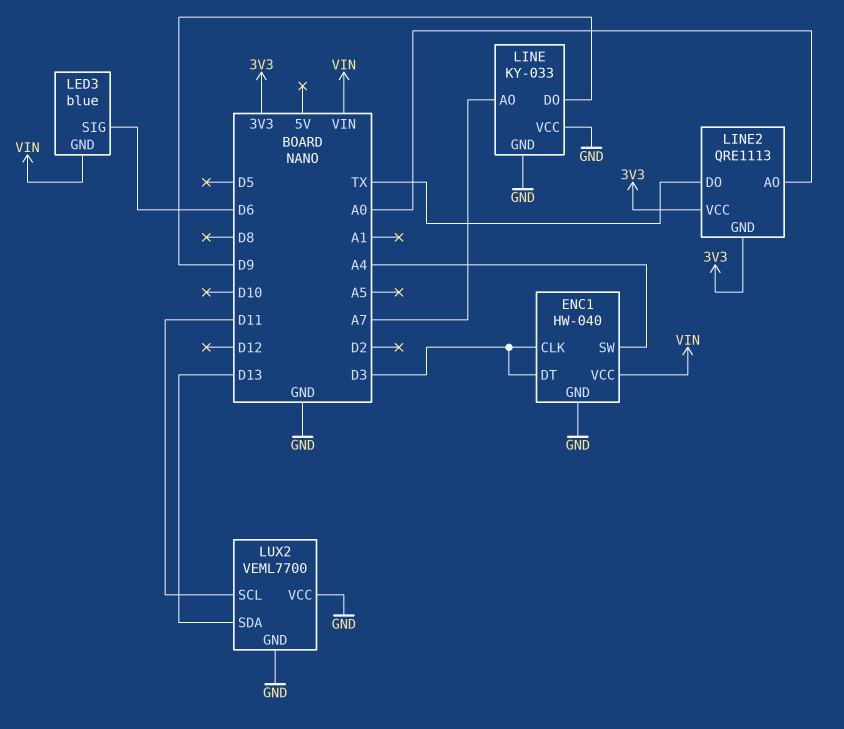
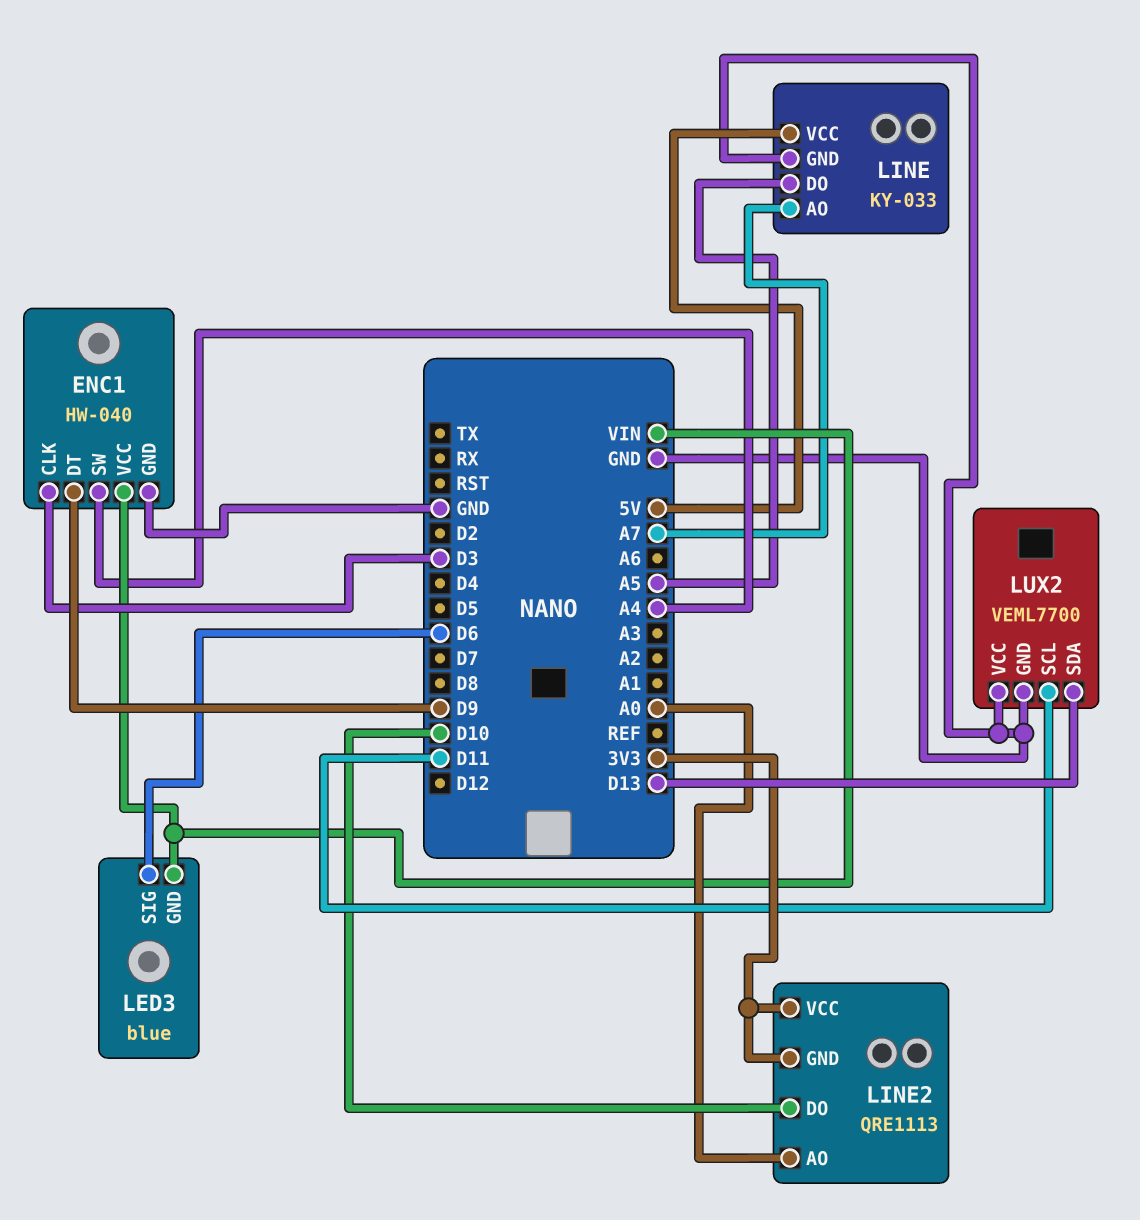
ENC1 pin DT: D3 -> D9
LINE pin DO: D9 -> A5
LINE pin VCC: GND -> 5V
LINE2 pin DO: TX -> D10

